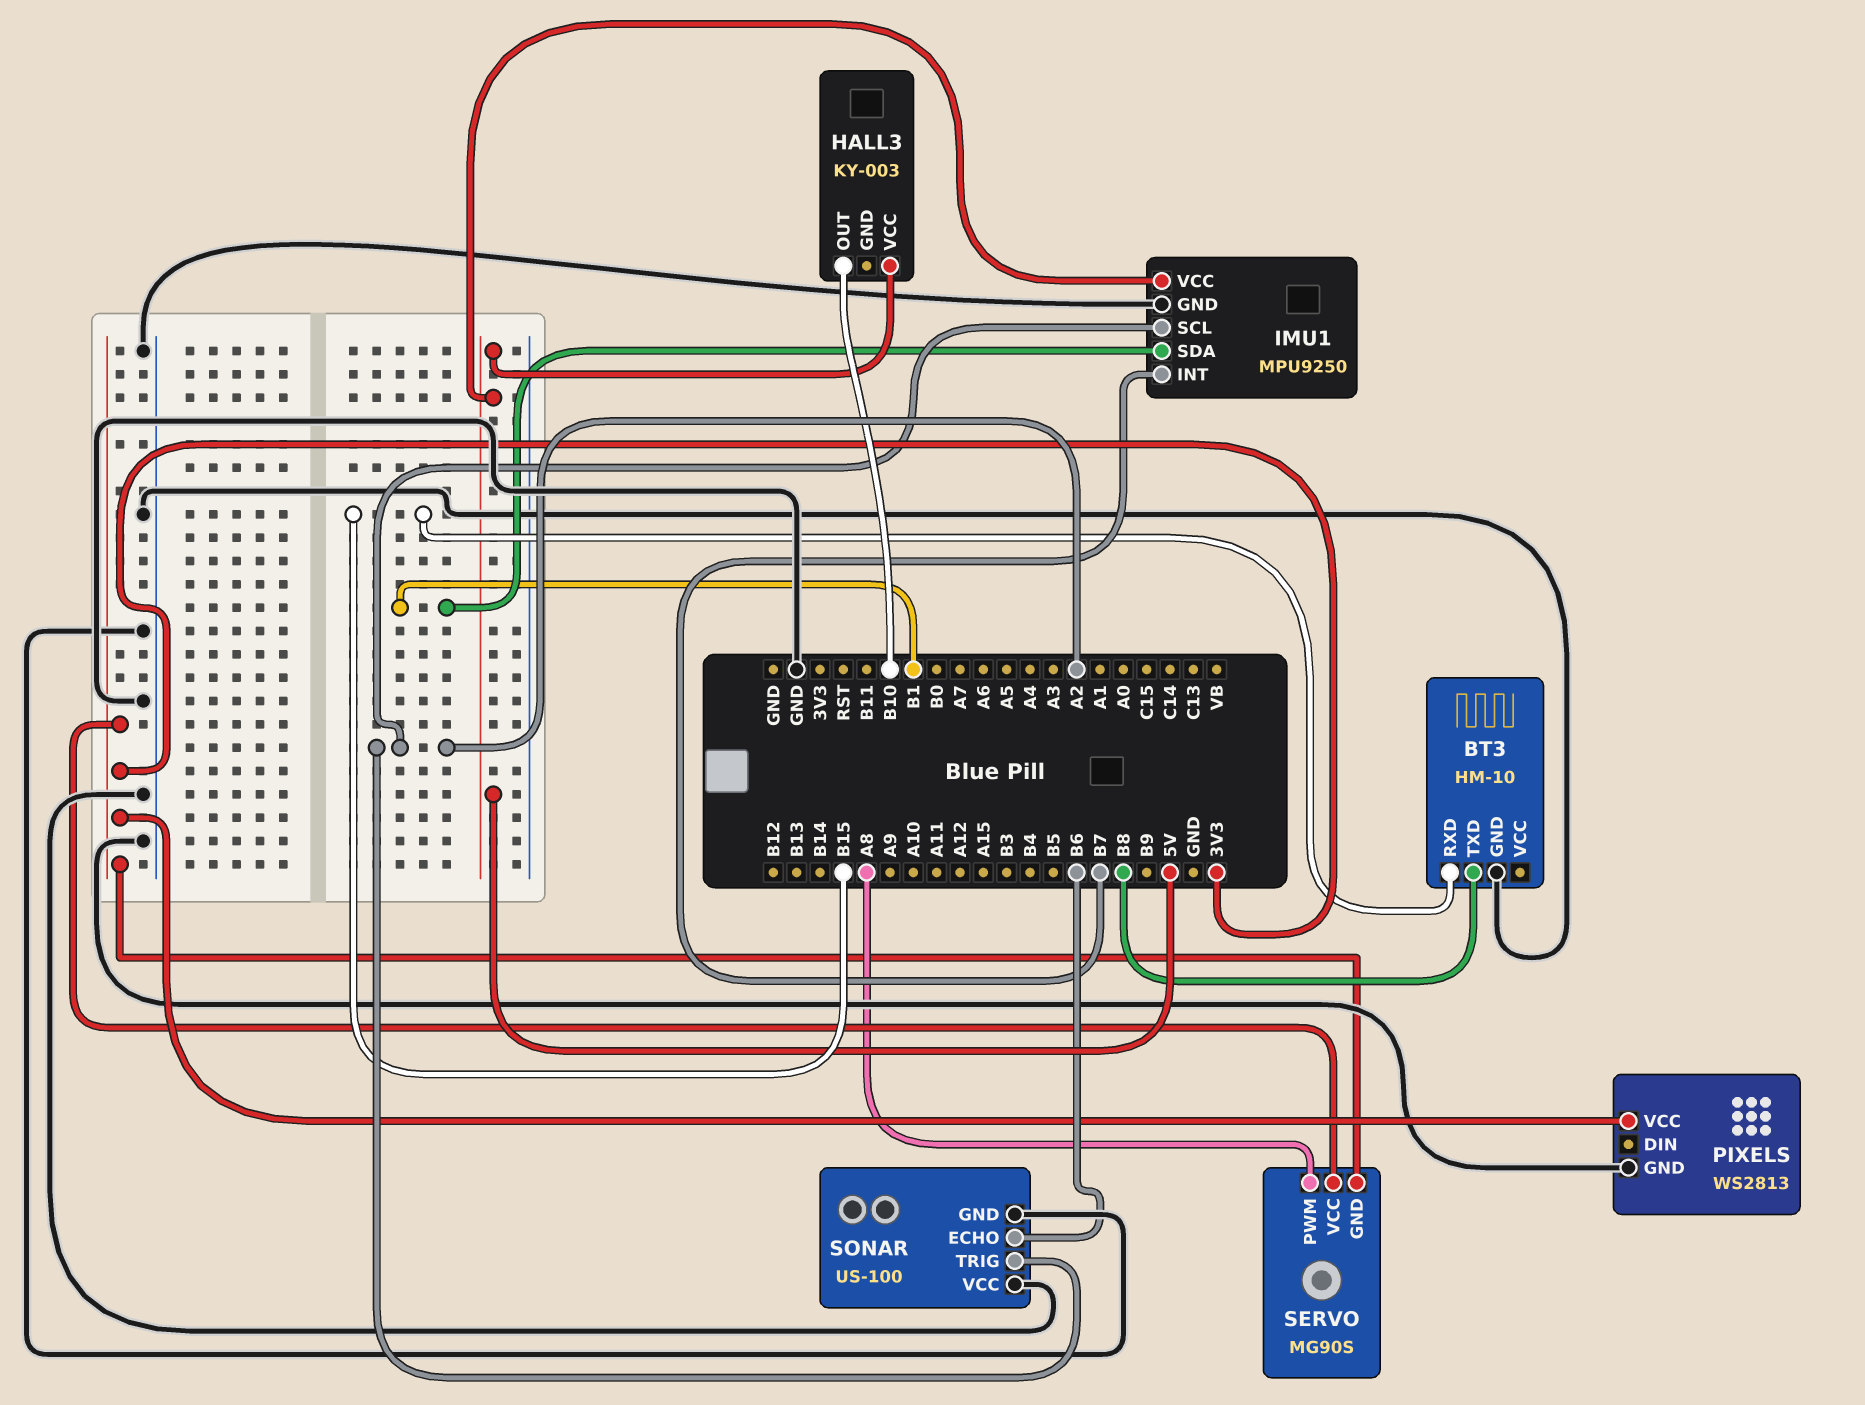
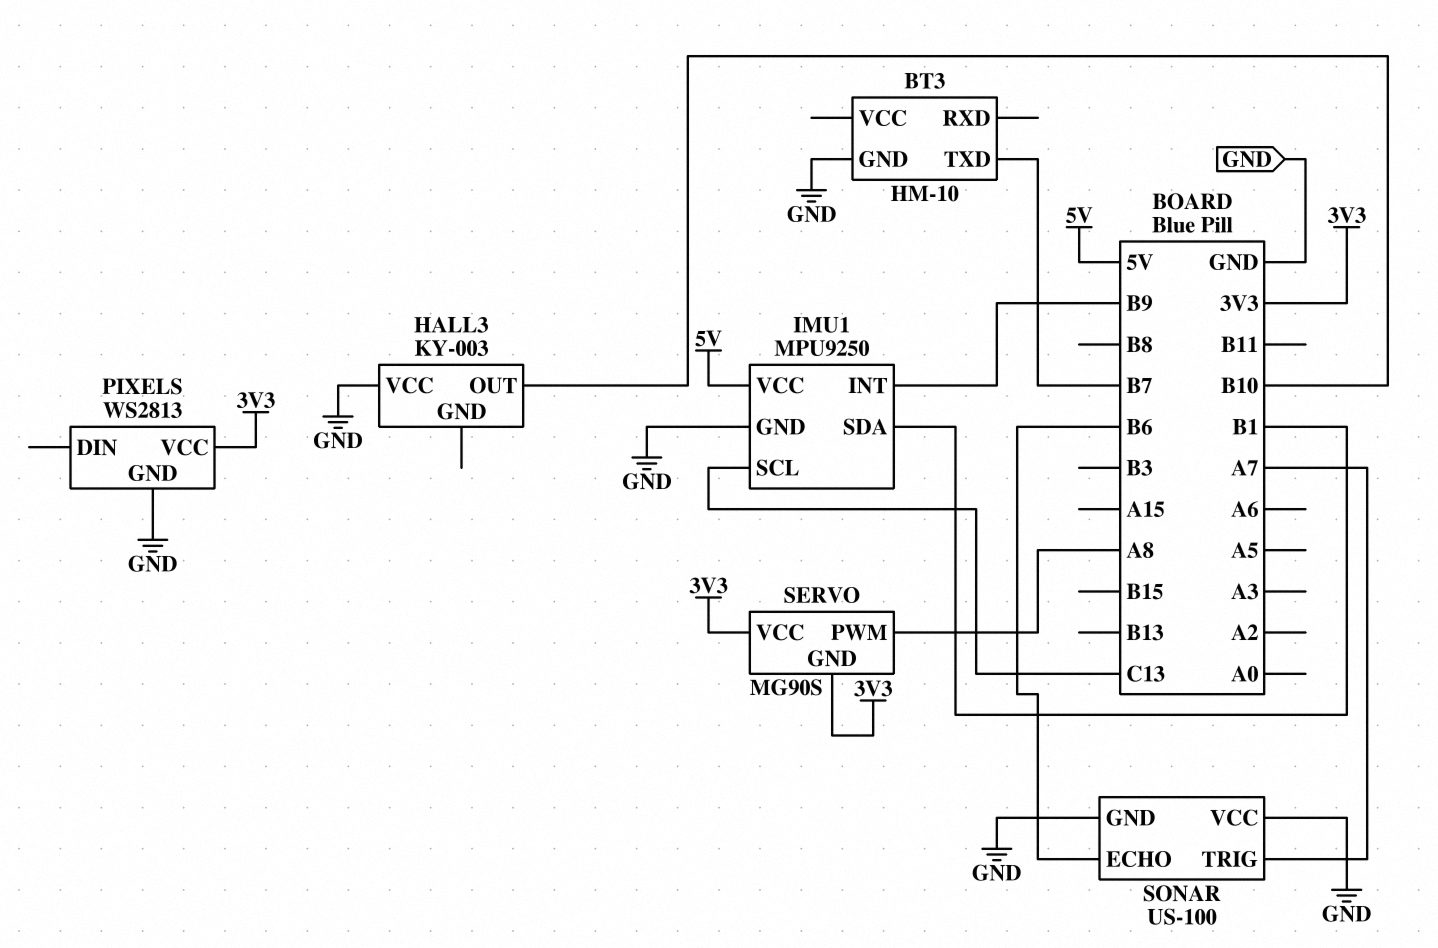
BT3 pin RXD: B15 -> none
BT3 pin TXD: B8 -> B7
HALL3 pin VCC: 5V -> GND
IMU1 pin INT: B7 -> B9
IMU1 pin SCL: A2 -> C13
SONAR pin TRIG: A2 -> A7

